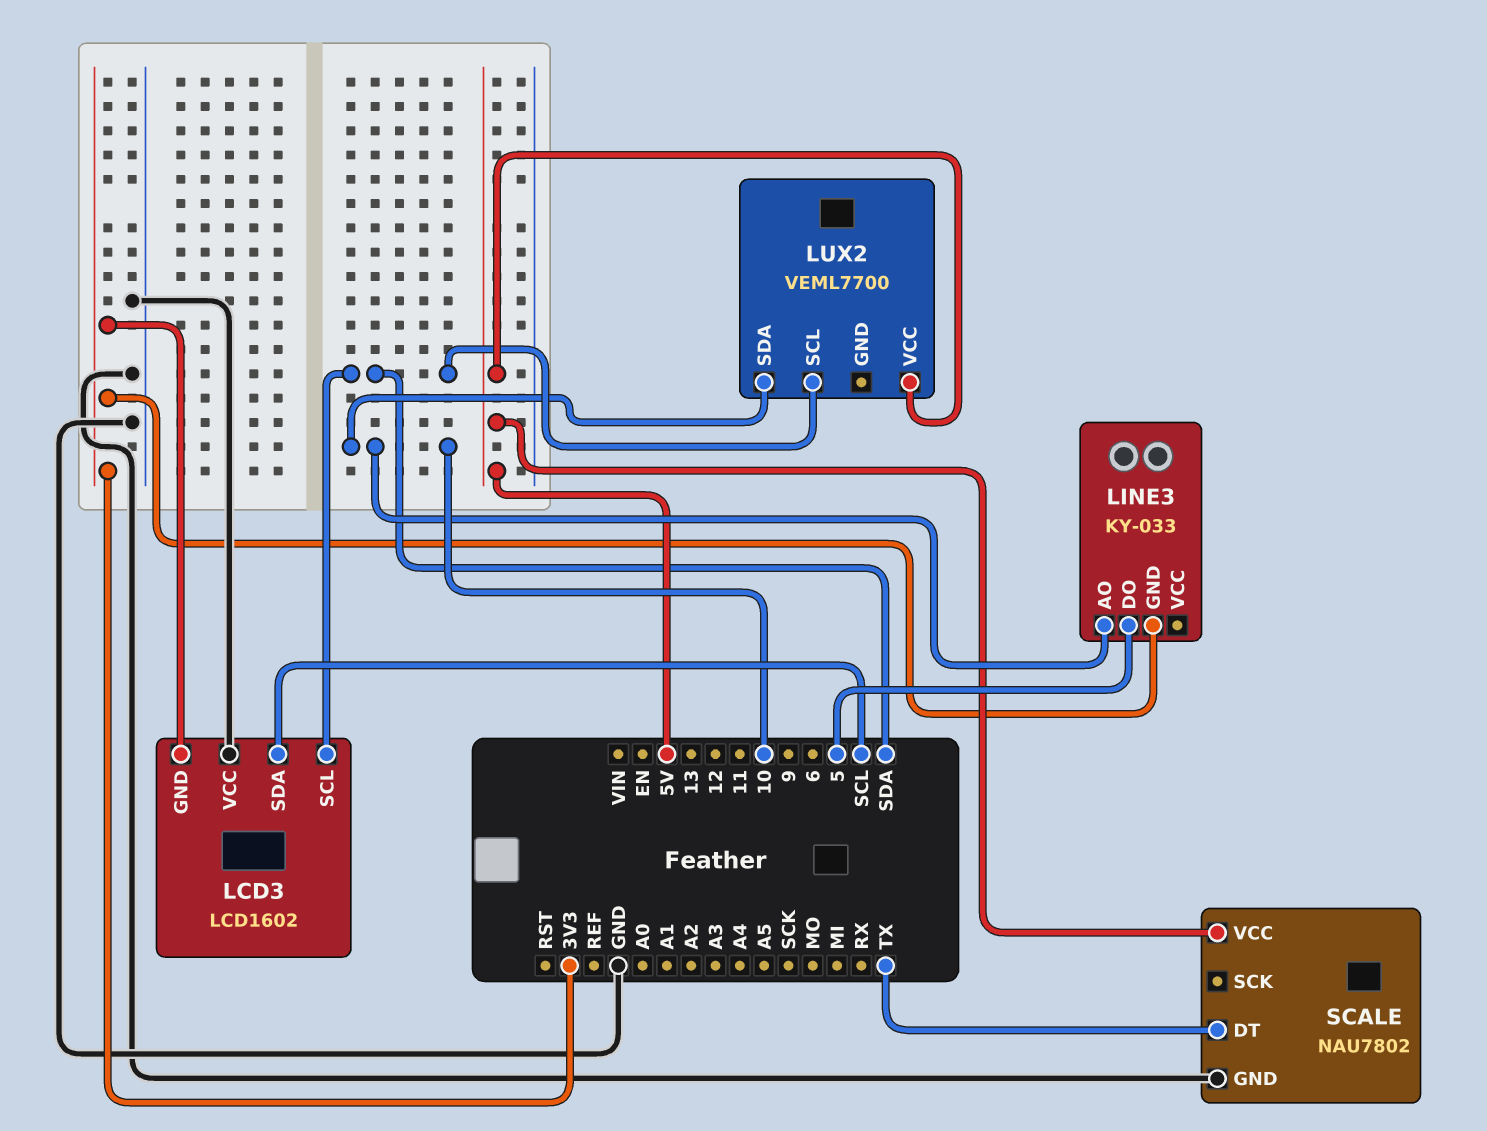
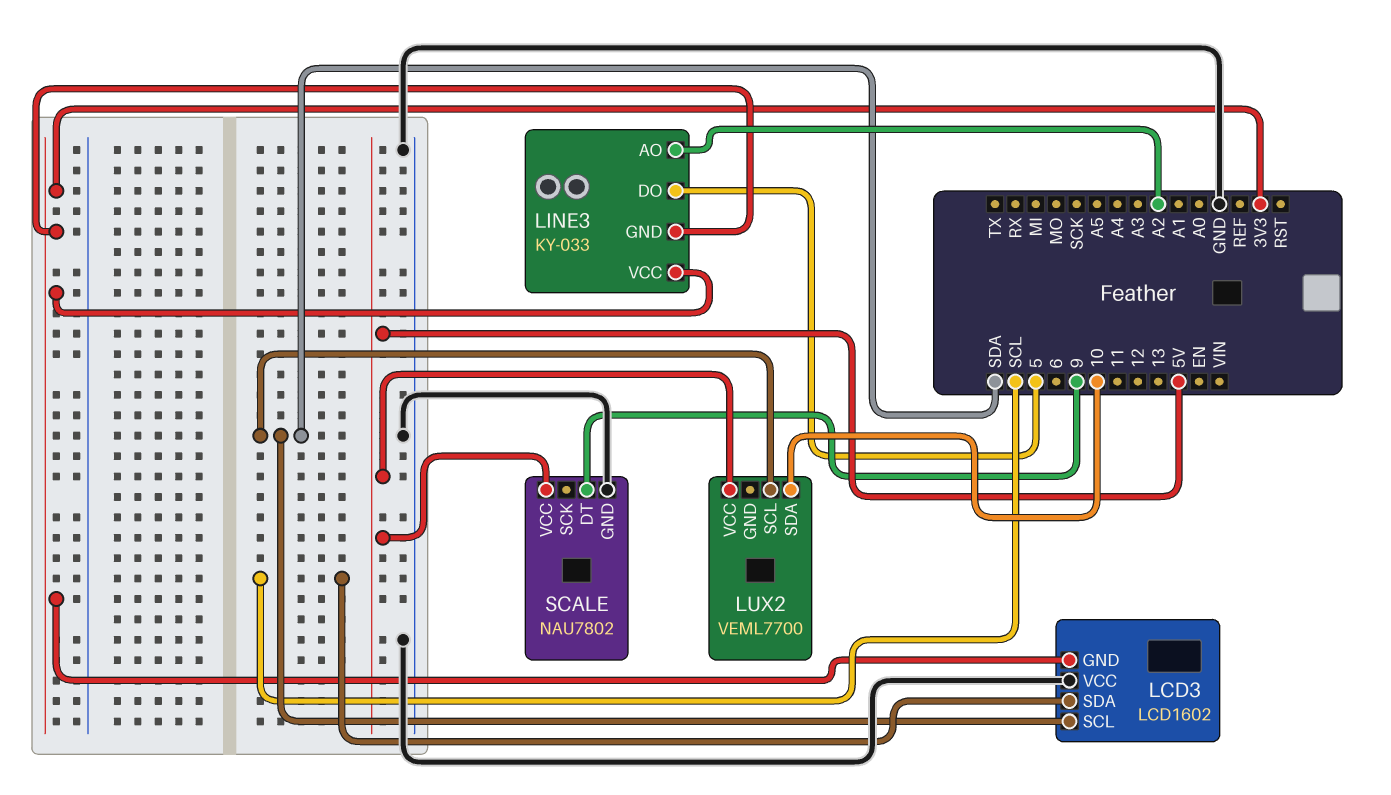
LINE3 pin AO: 10 -> A2
LINE3 pin VCC: none -> 3V3
SCALE pin DT: TX -> 9

